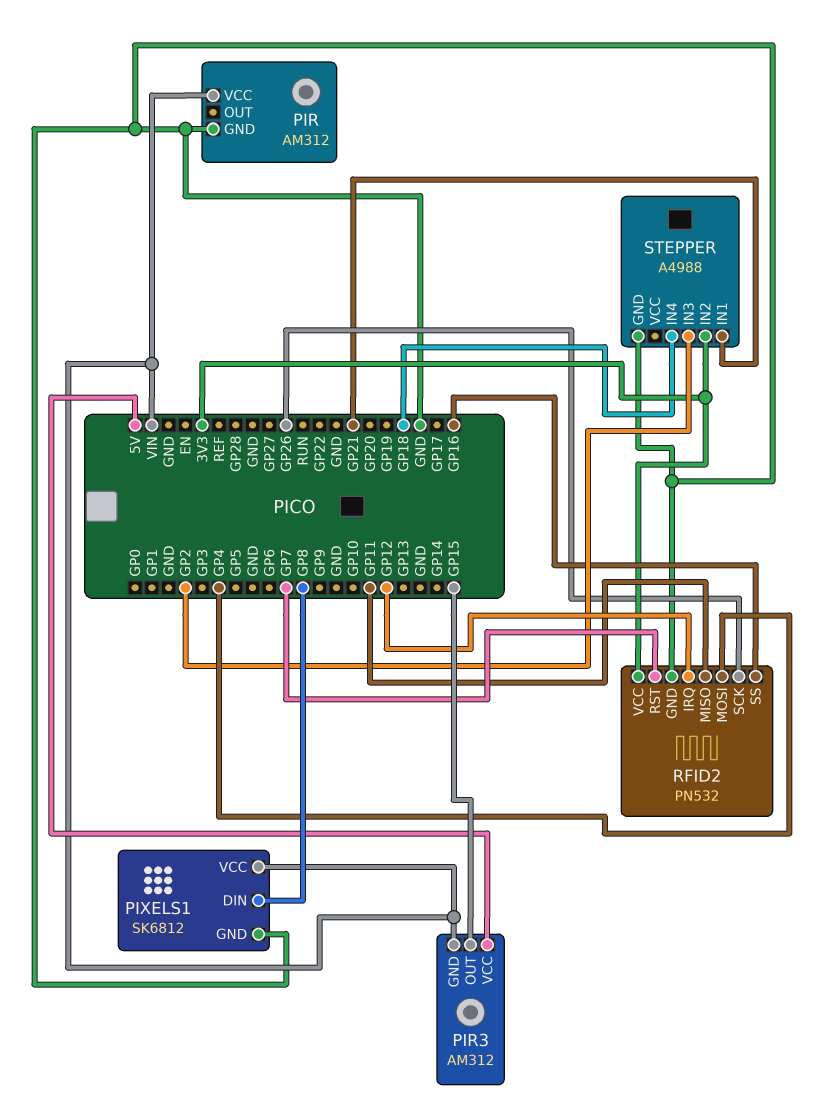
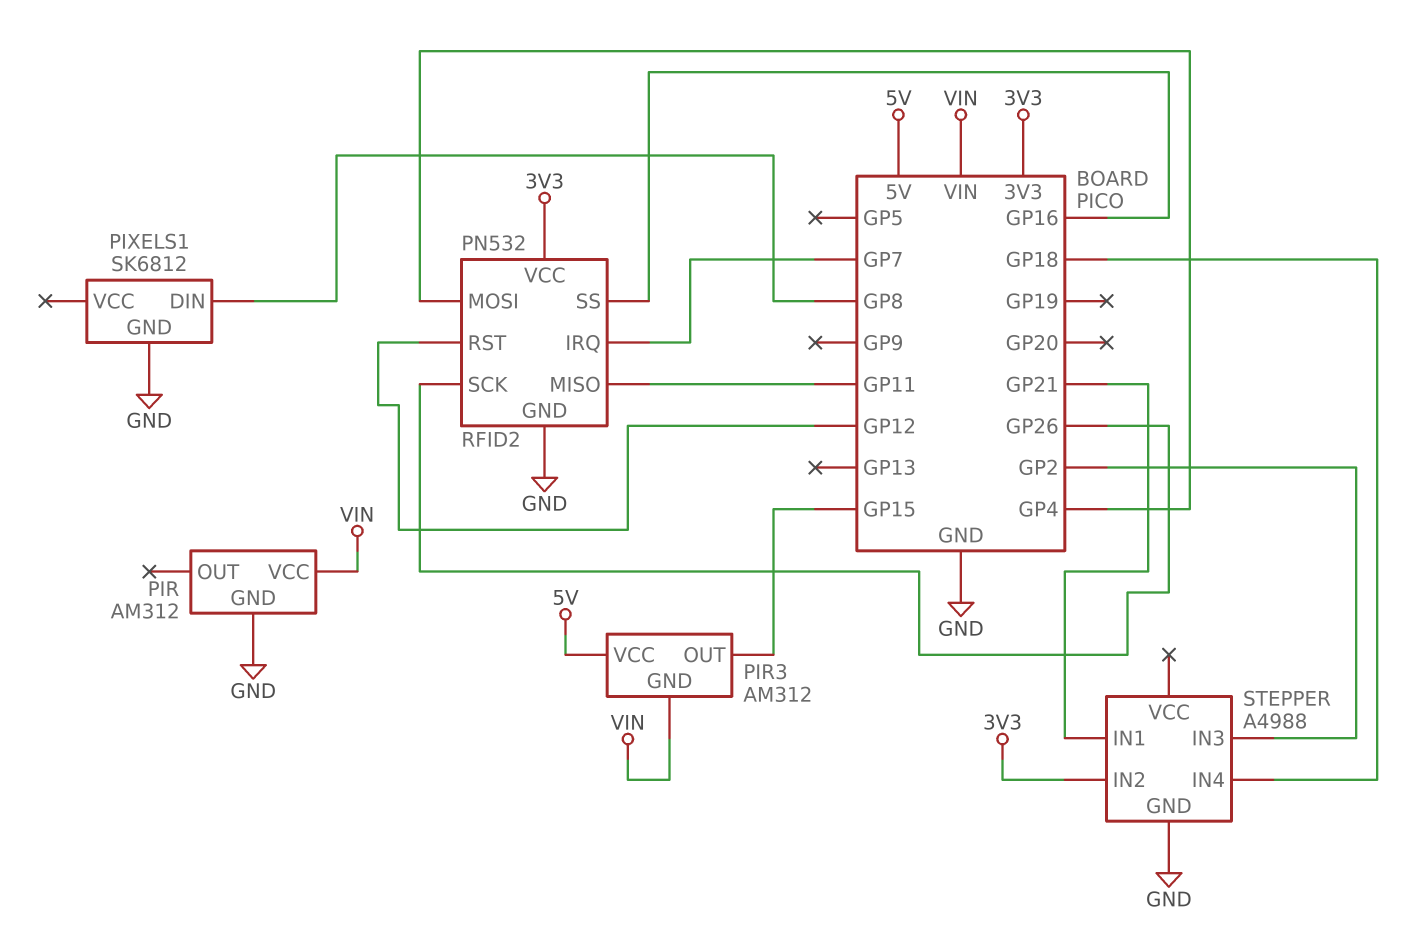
PIXELS1 pin VCC: VIN -> none
RFID2 pin IRQ: GP12 -> GP7
RFID2 pin RST: GP7 -> GP12

